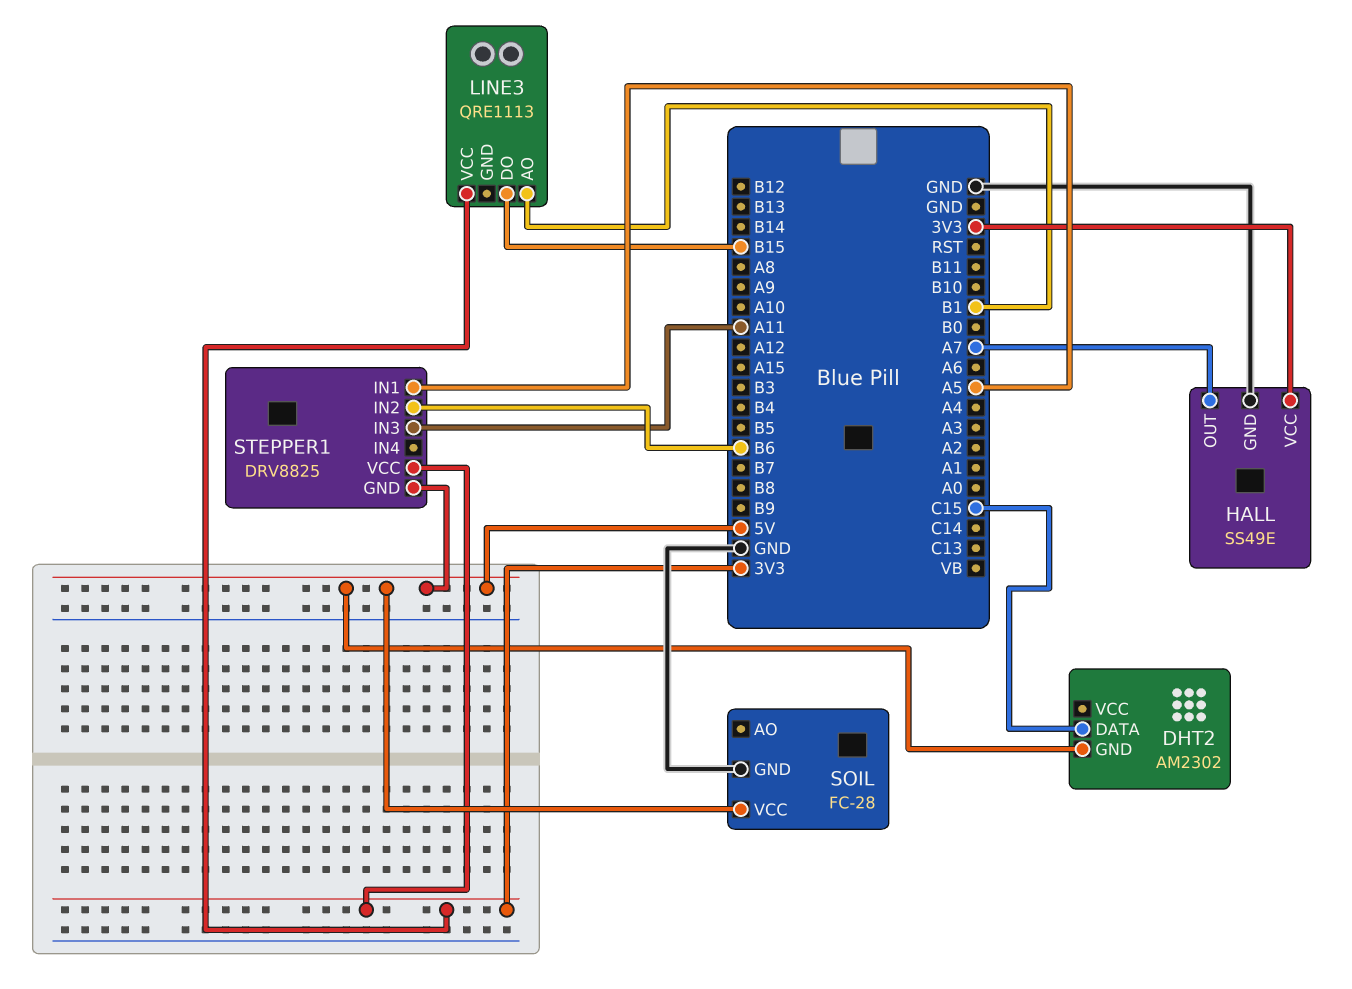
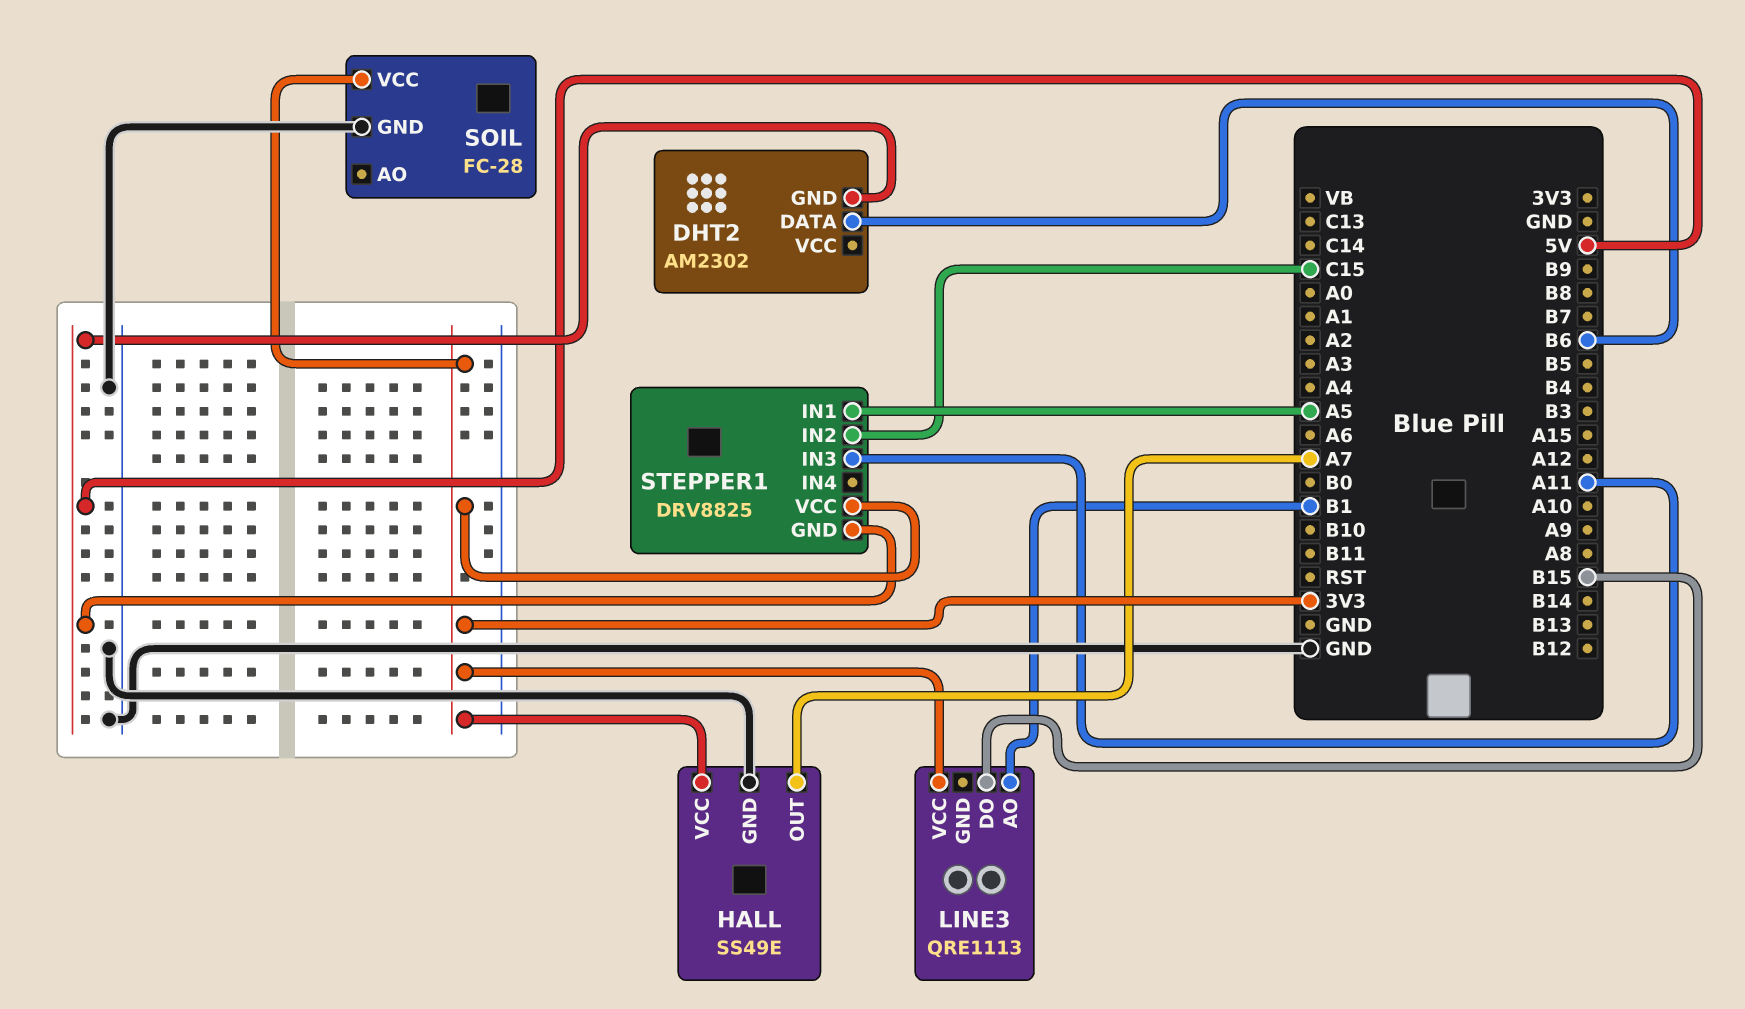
DHT2 pin DATA: C15 -> B6
SOIL pin VCC: 5V -> 3V3
STEPPER1 pin IN2: B6 -> C15

